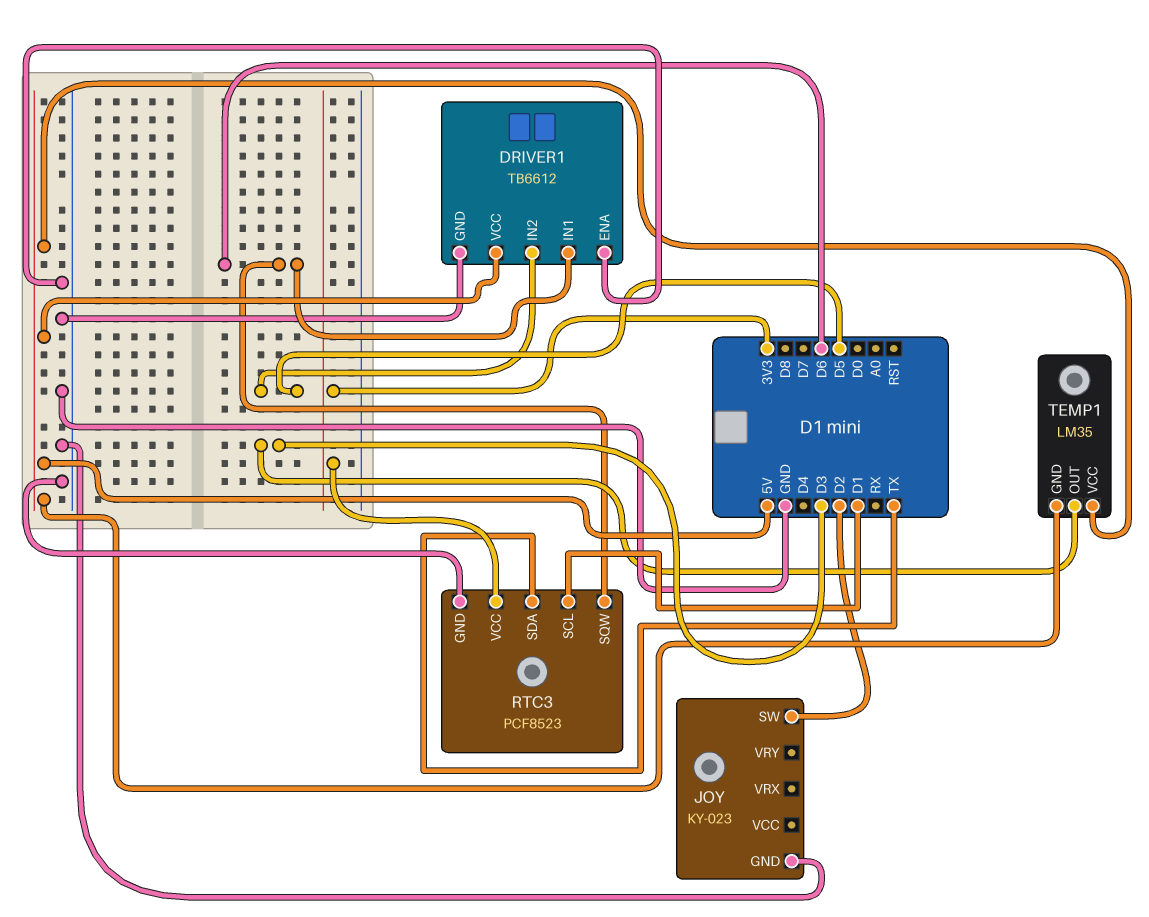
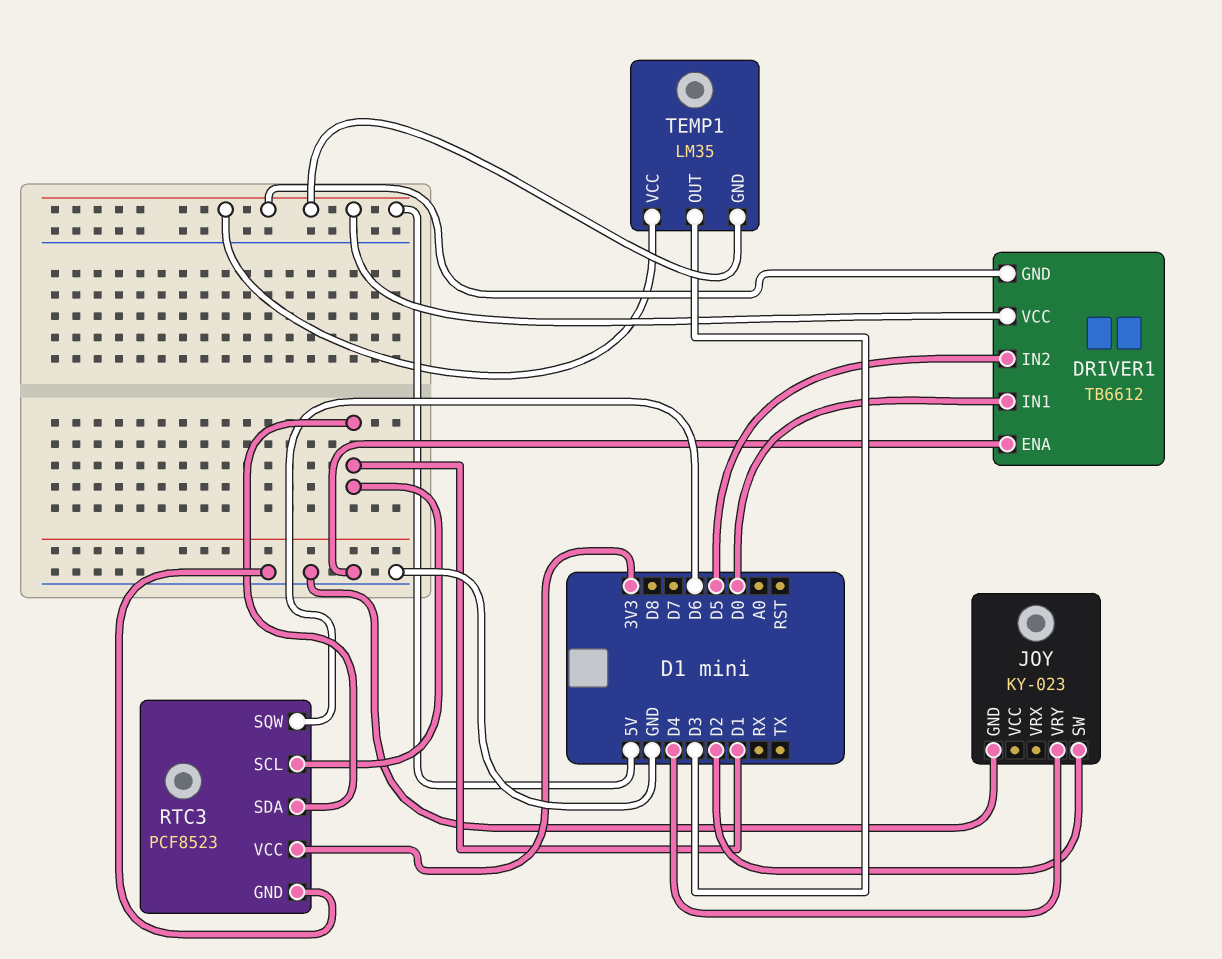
DRIVER1 pin GND: GND -> 5V
DRIVER1 pin IN1: D6 -> D0
JOY pin VRY: none -> D4
RTC3 pin SDA: TX -> D1

